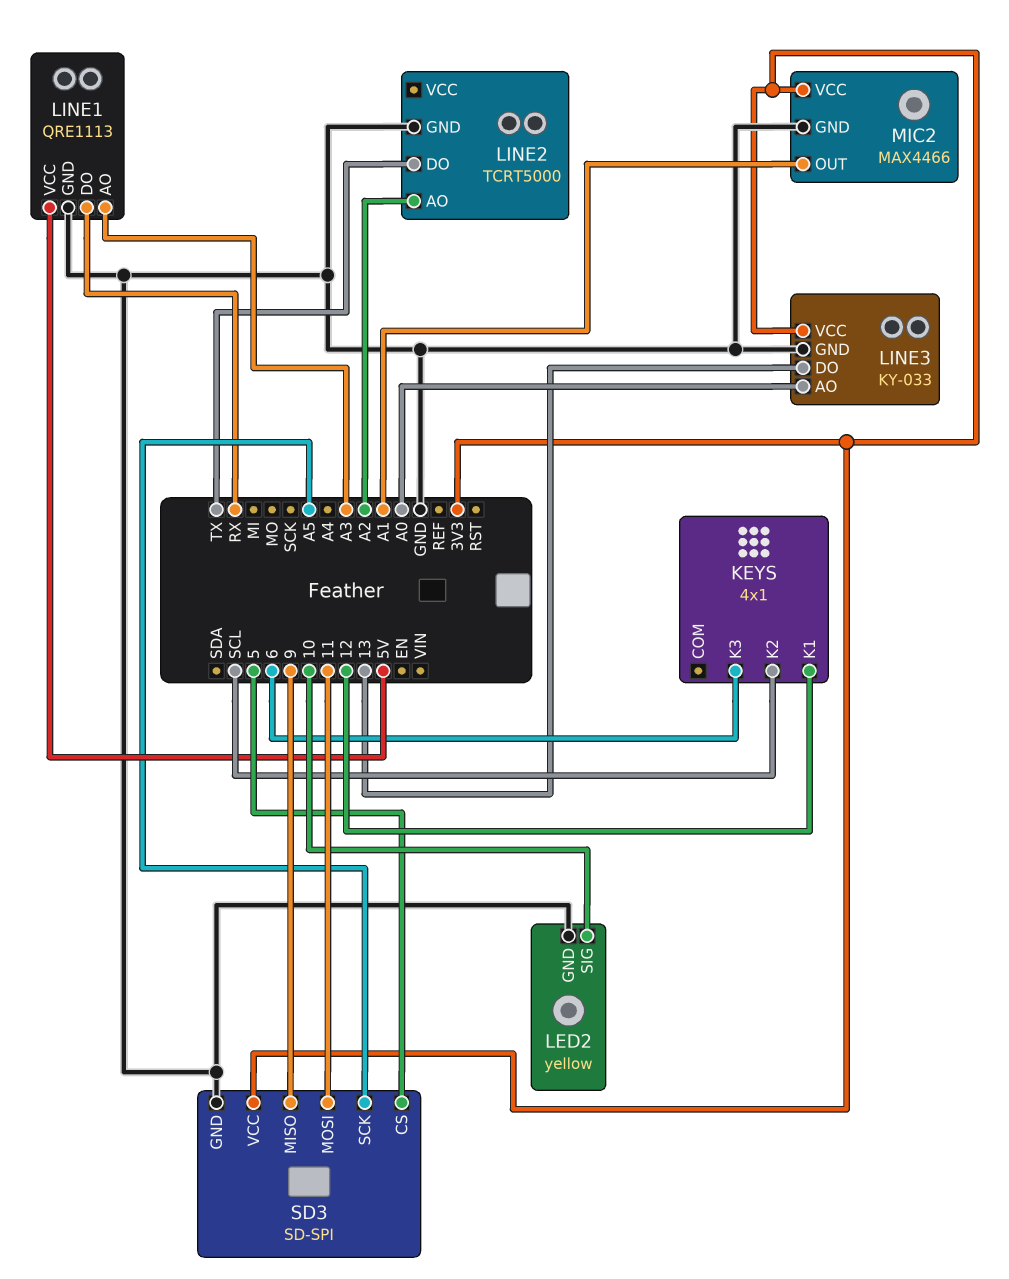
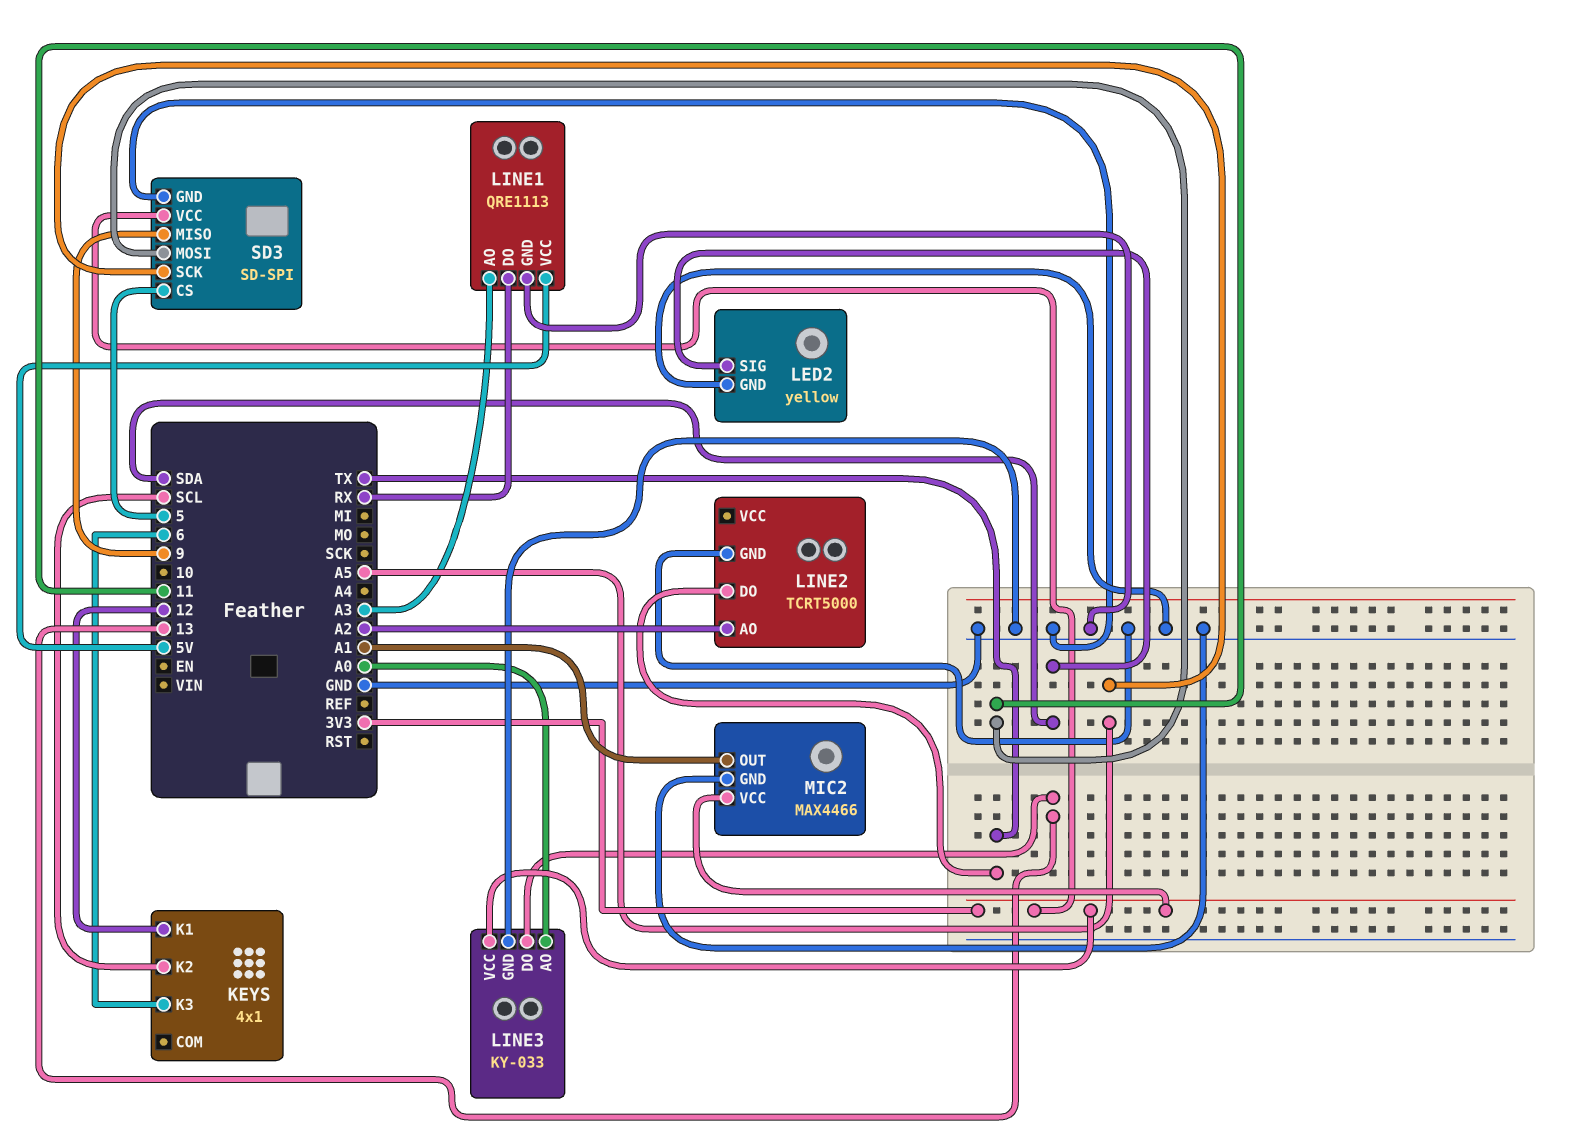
LED2 pin SIG: 10 -> SDA

